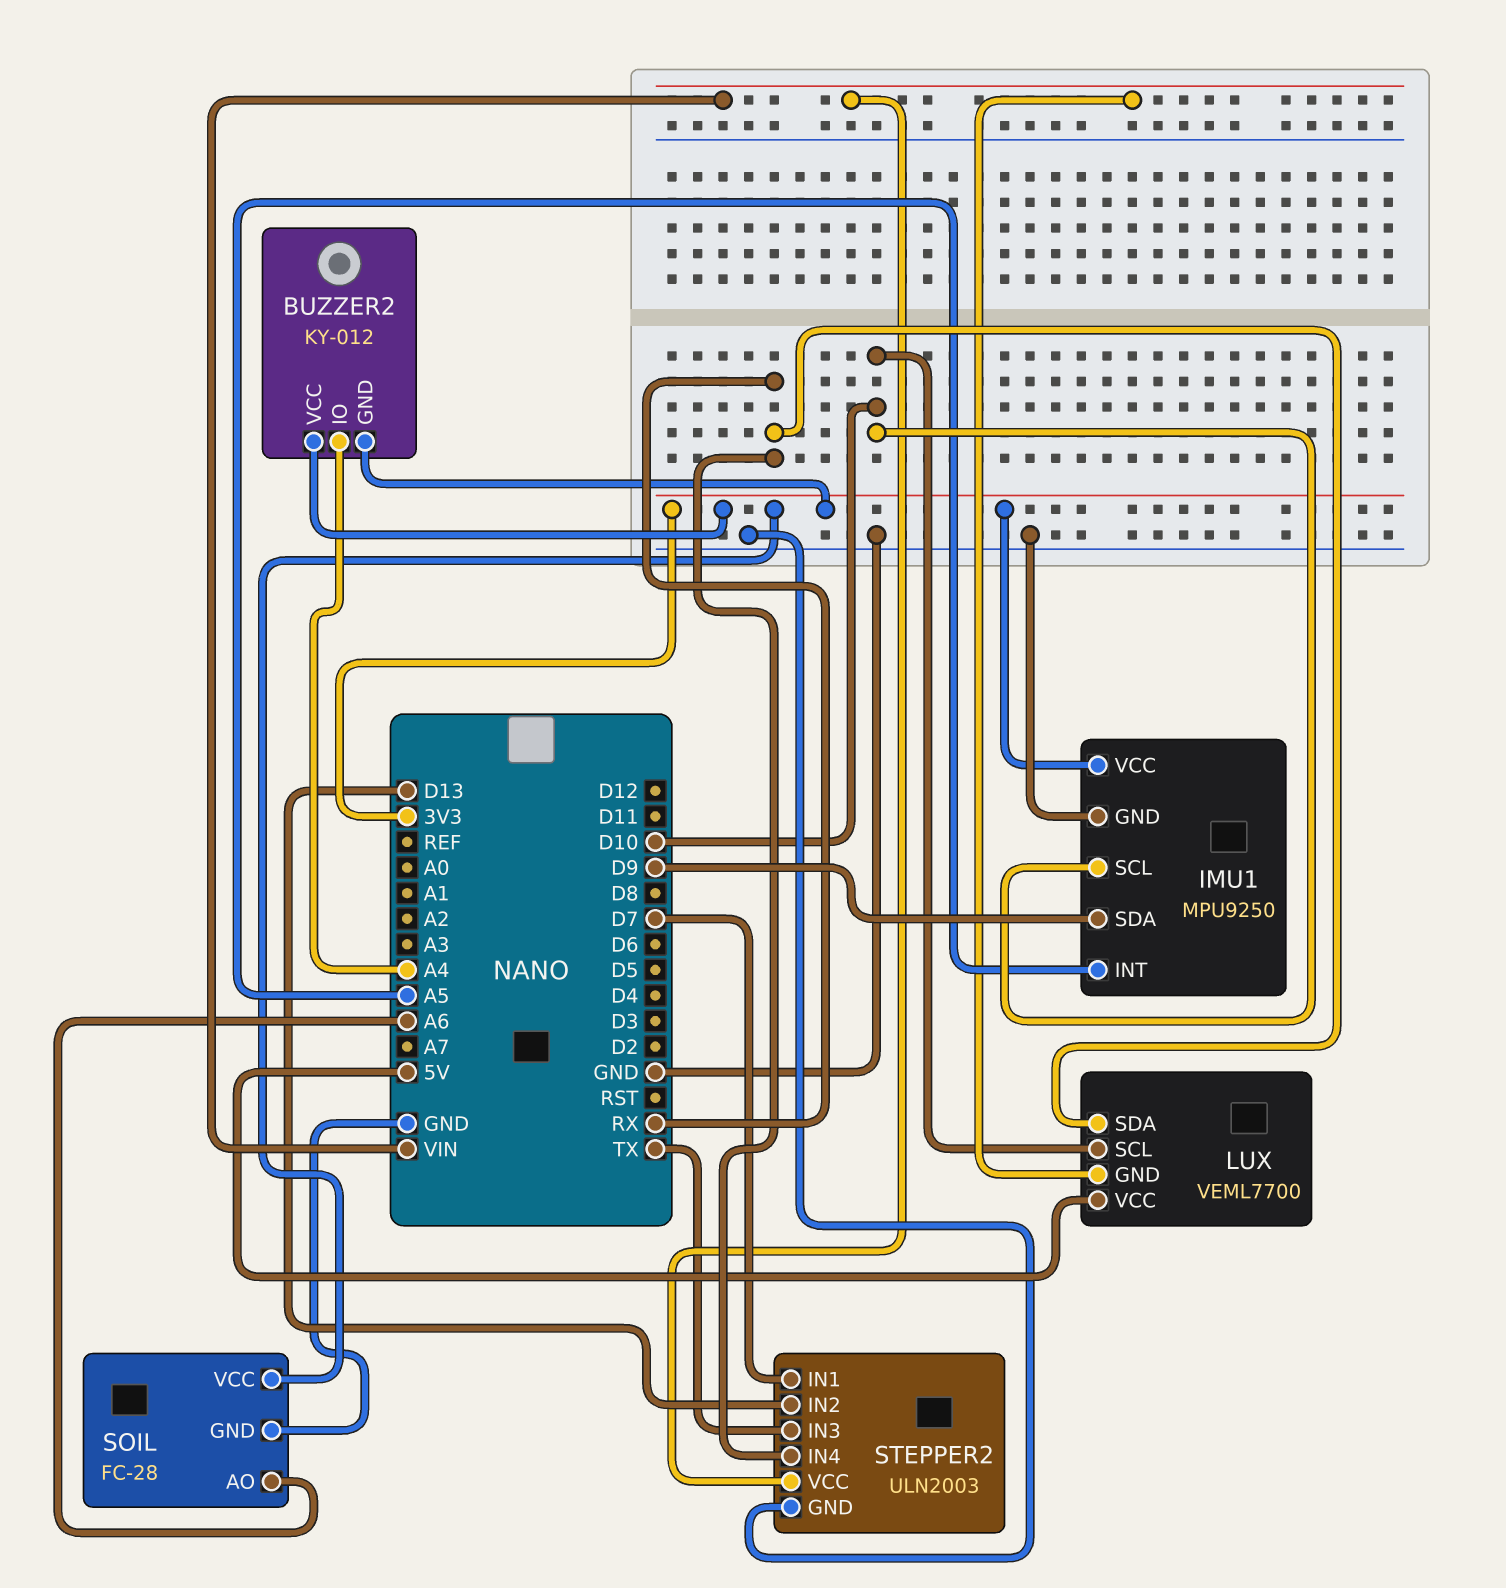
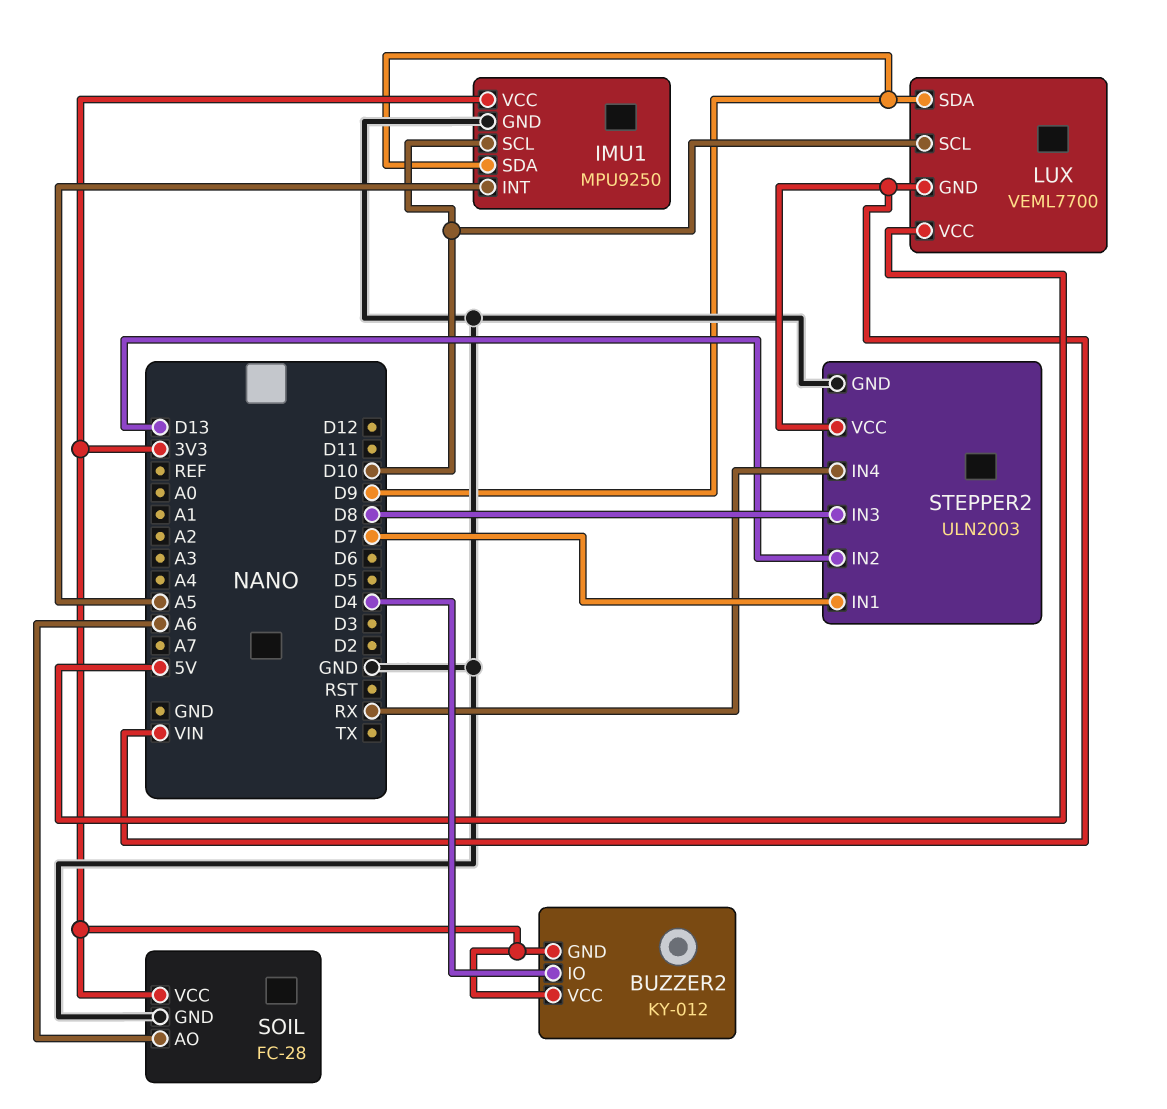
BUZZER2 pin IO: A4 -> D4
LUX pin SDA: RX -> D9
STEPPER2 pin IN3: TX -> D8

